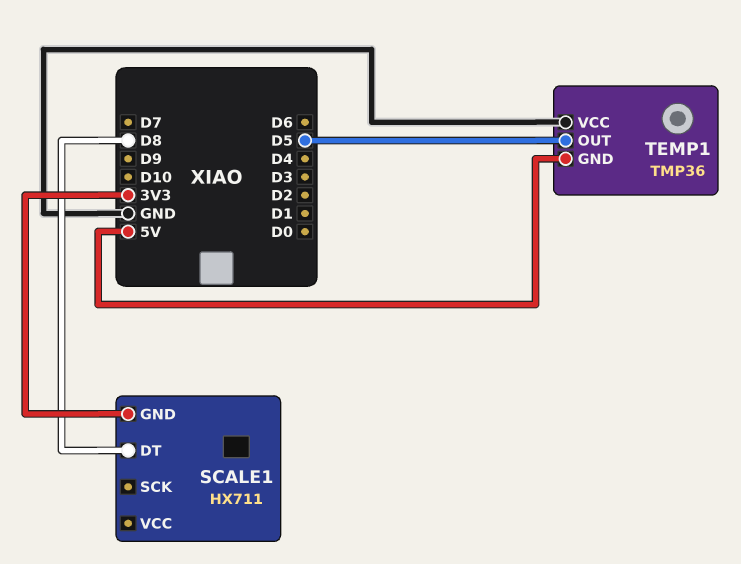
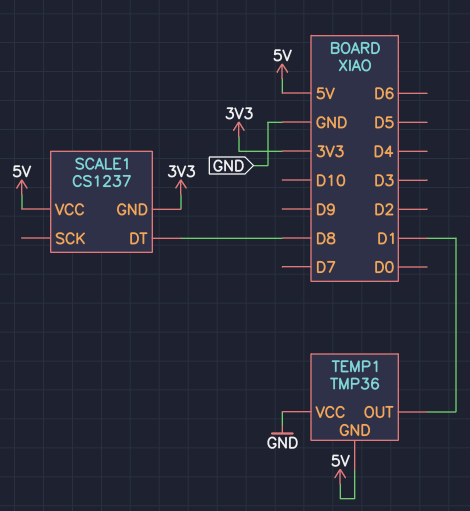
SCALE1: HX711 -> CS1237
SCALE1 pin VCC: none -> 5V
TEMP1 pin OUT: D5 -> D1

